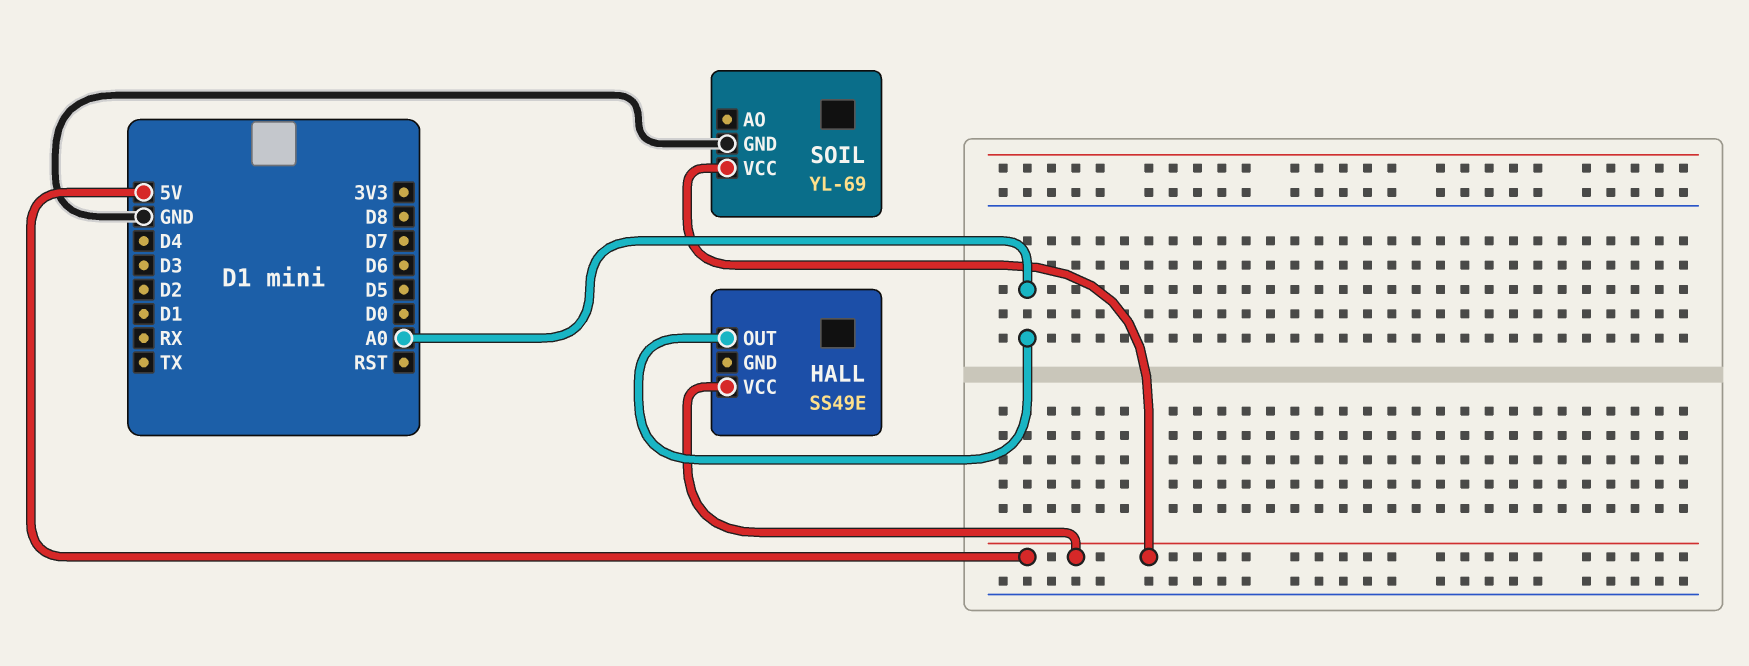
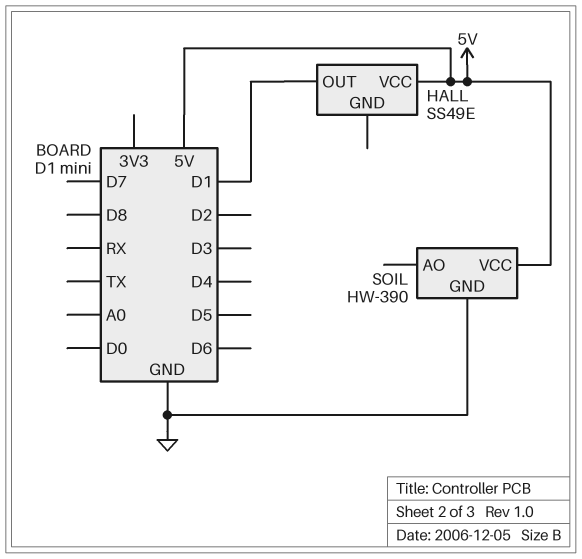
HALL pin OUT: A0 -> D1
SOIL: YL-69 -> HW-390

